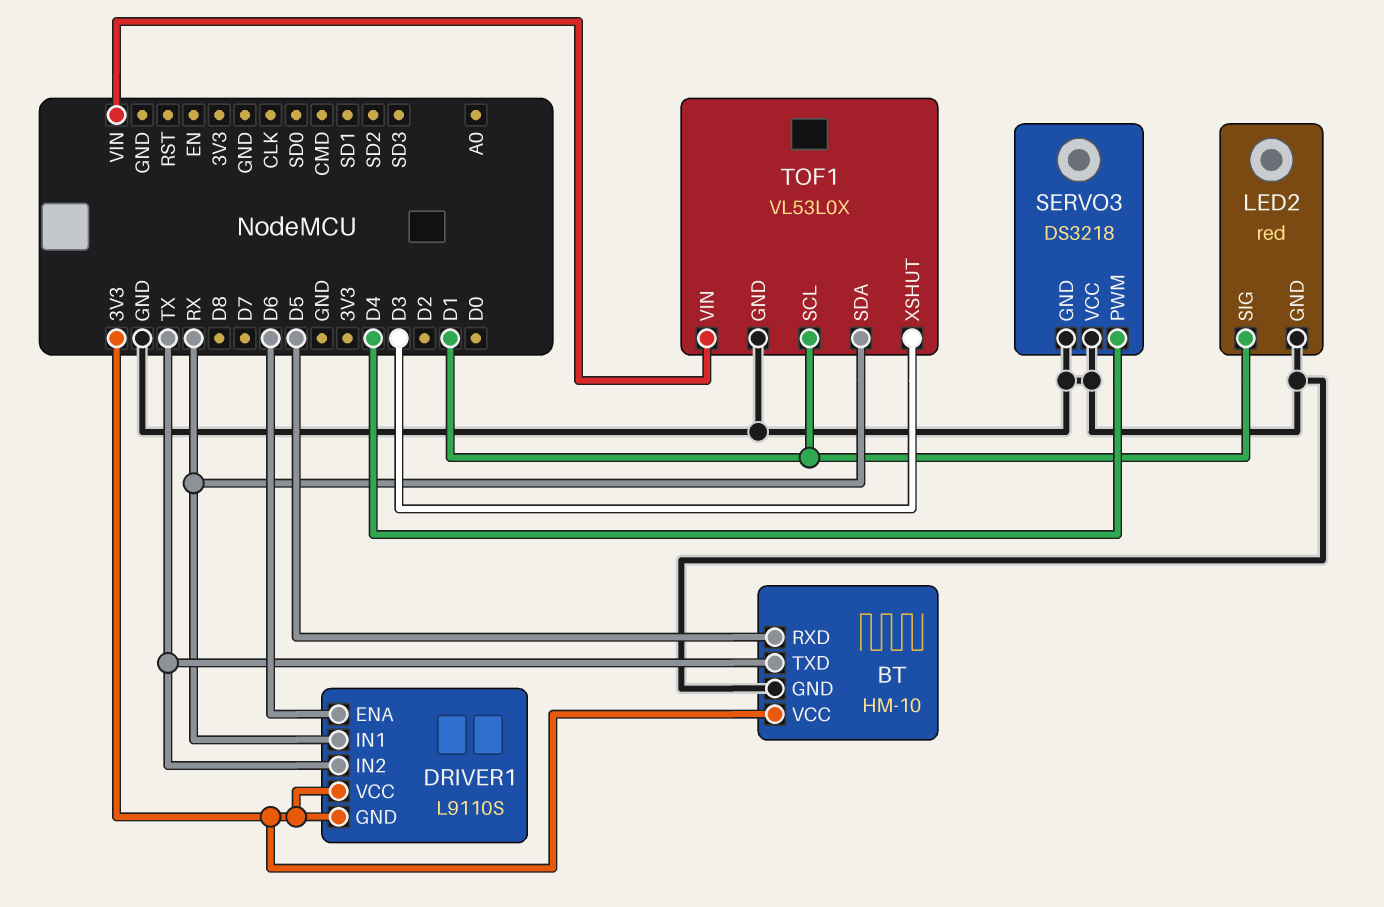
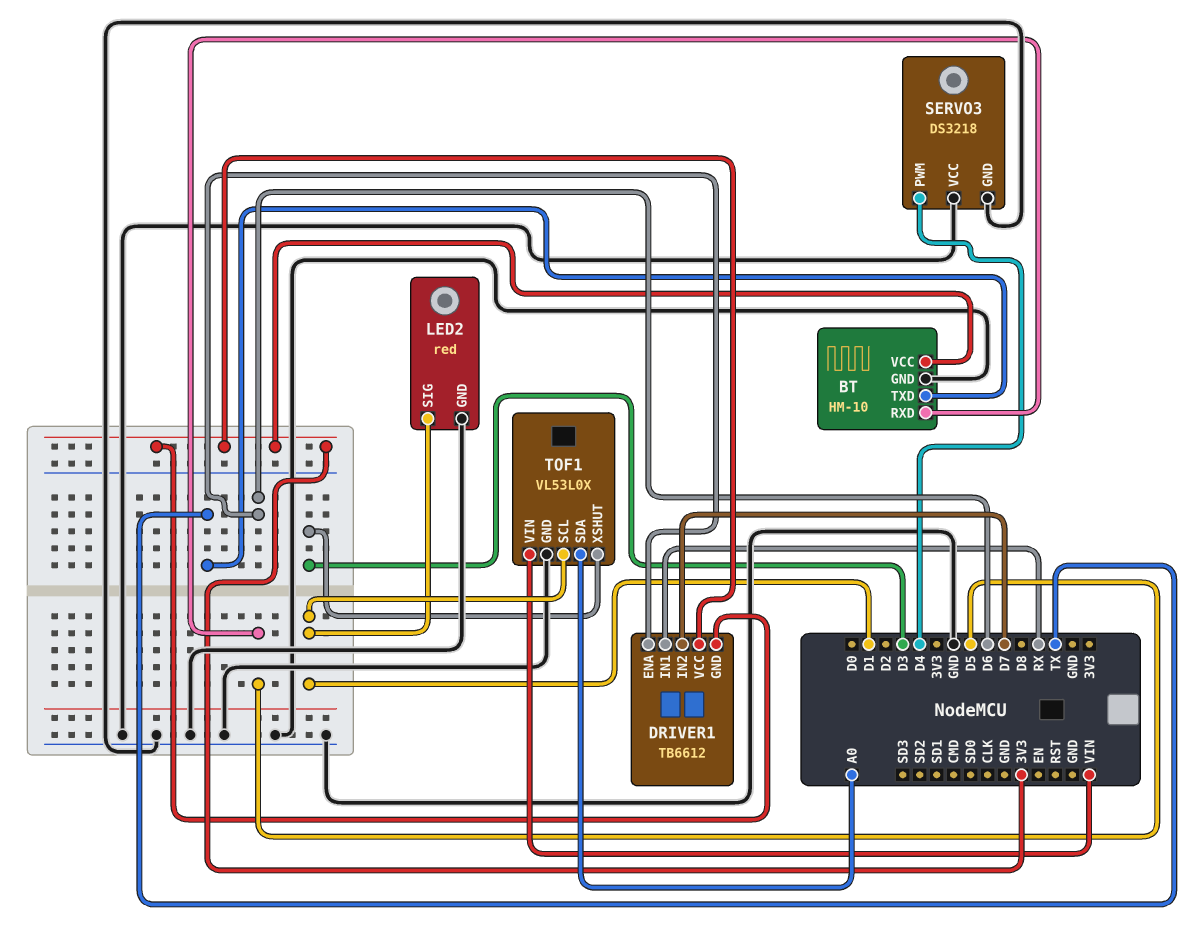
DRIVER1: L9110S -> TB6612
DRIVER1 pin IN2: TX -> D7
TOF1 pin SDA: RX -> A0

